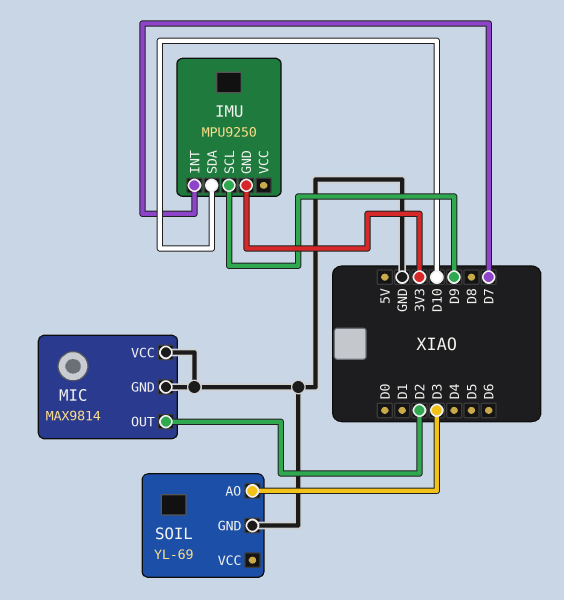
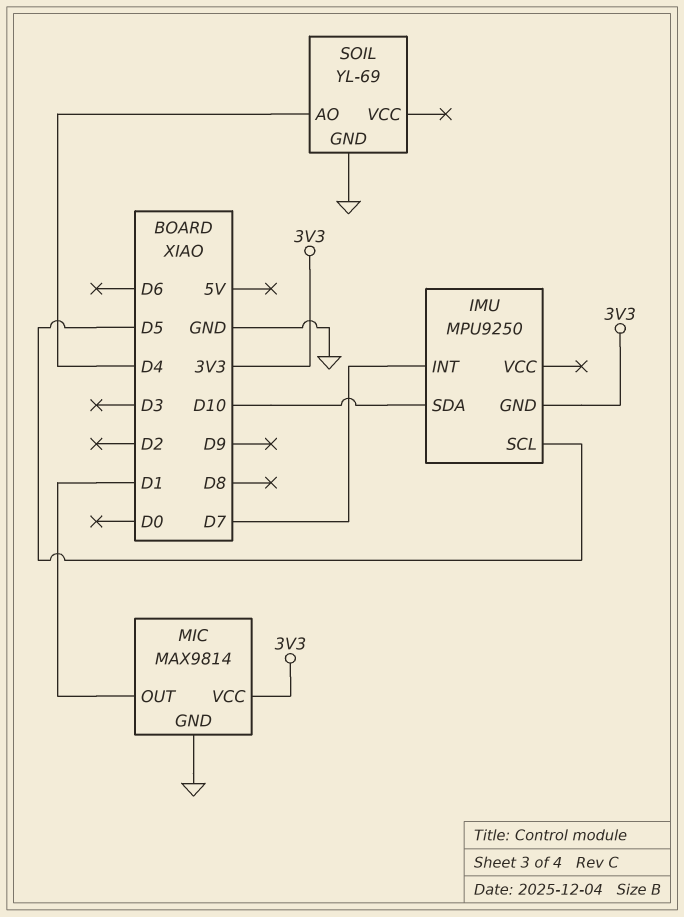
IMU pin SCL: D9 -> D5
MIC pin OUT: D2 -> D1
MIC pin VCC: GND -> 3V3
SOIL pin AO: D3 -> D4

